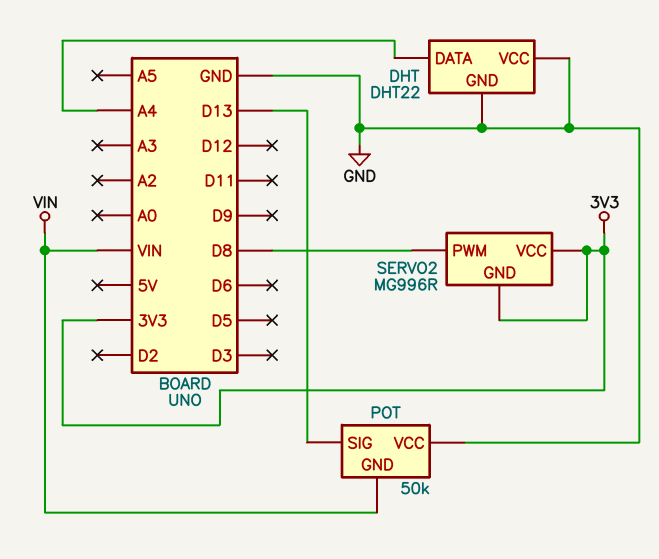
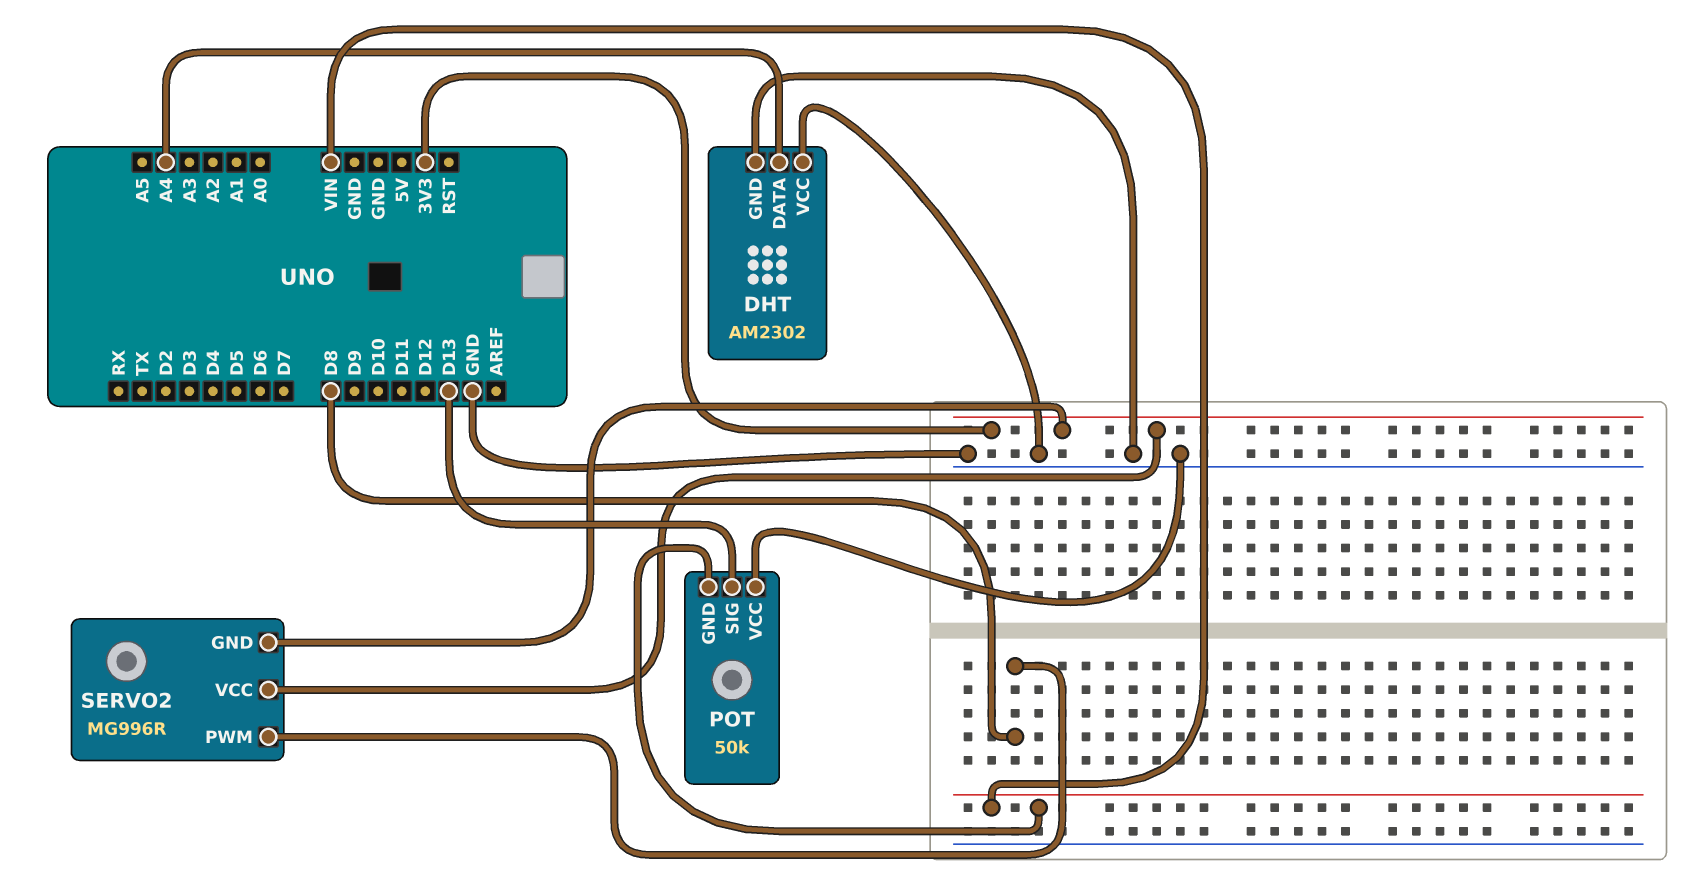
DHT: DHT22 -> AM2302

